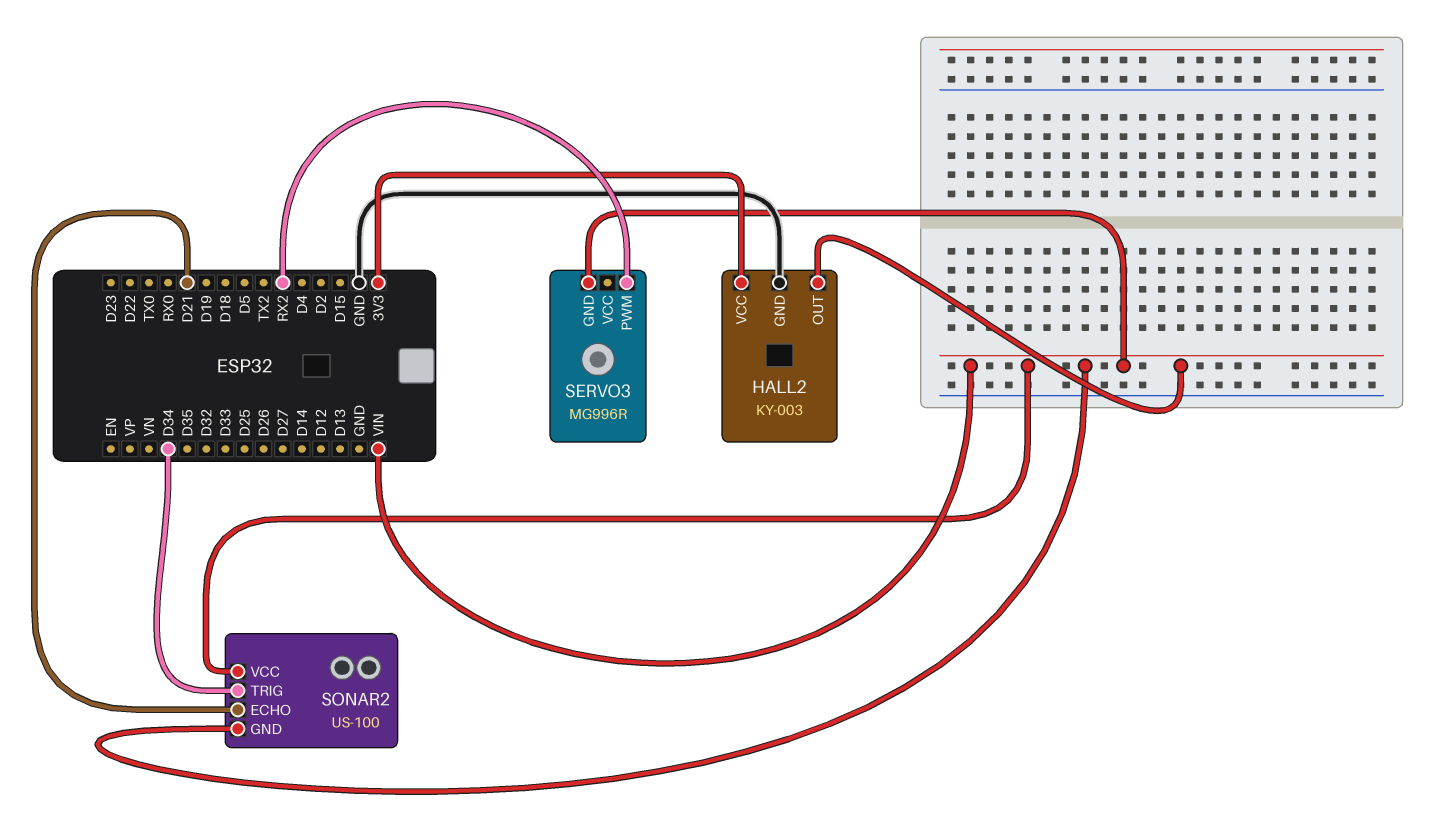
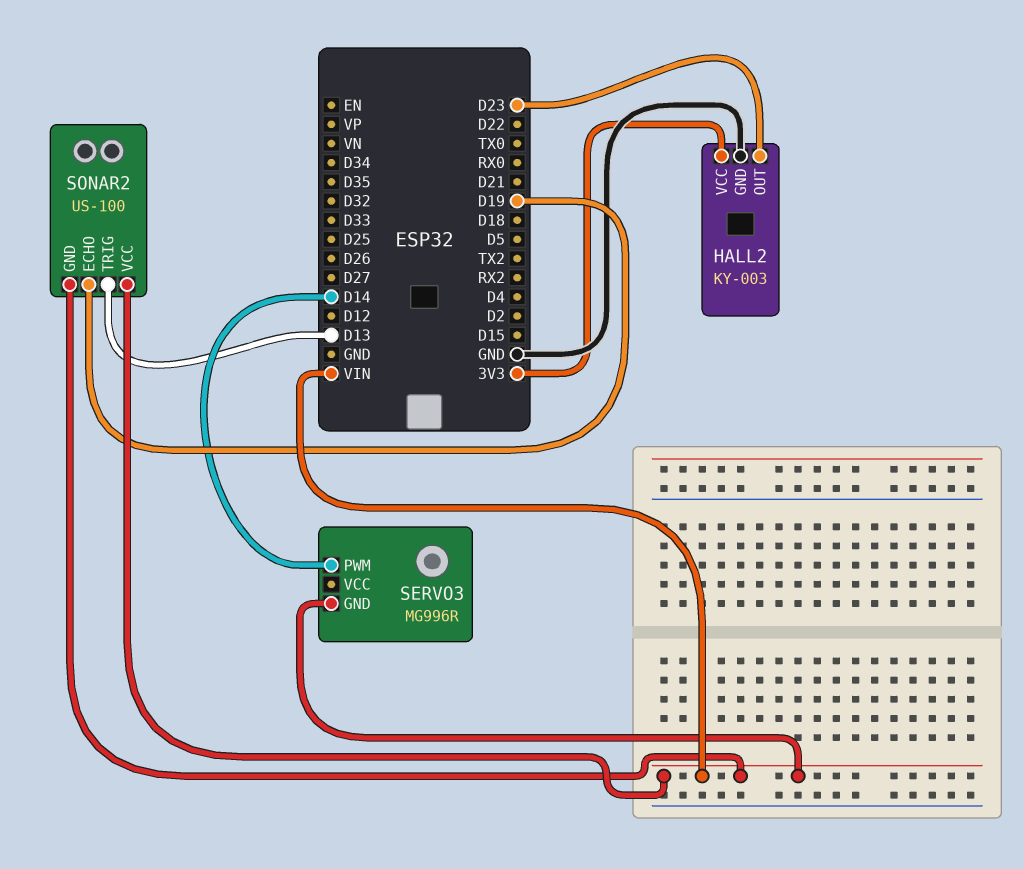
HALL2 pin OUT: VIN -> D23
SERVO3 pin PWM: RX2 -> D14
SONAR2 pin ECHO: D21 -> D19
SONAR2 pin TRIG: D34 -> D13

